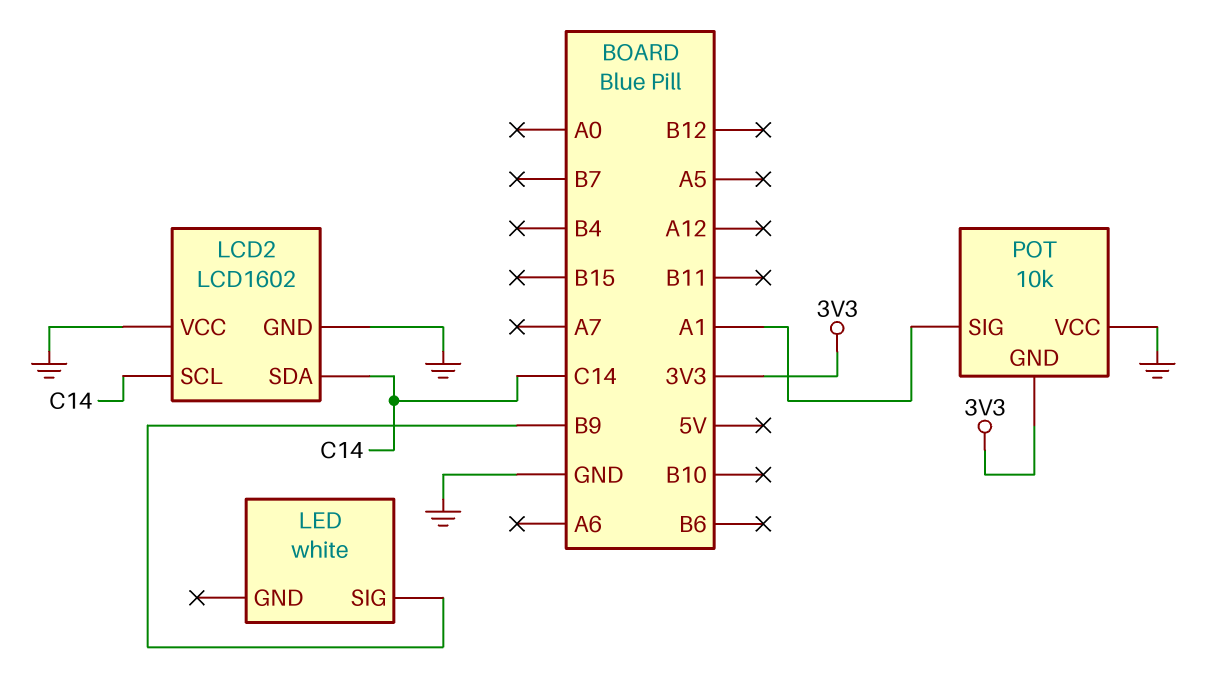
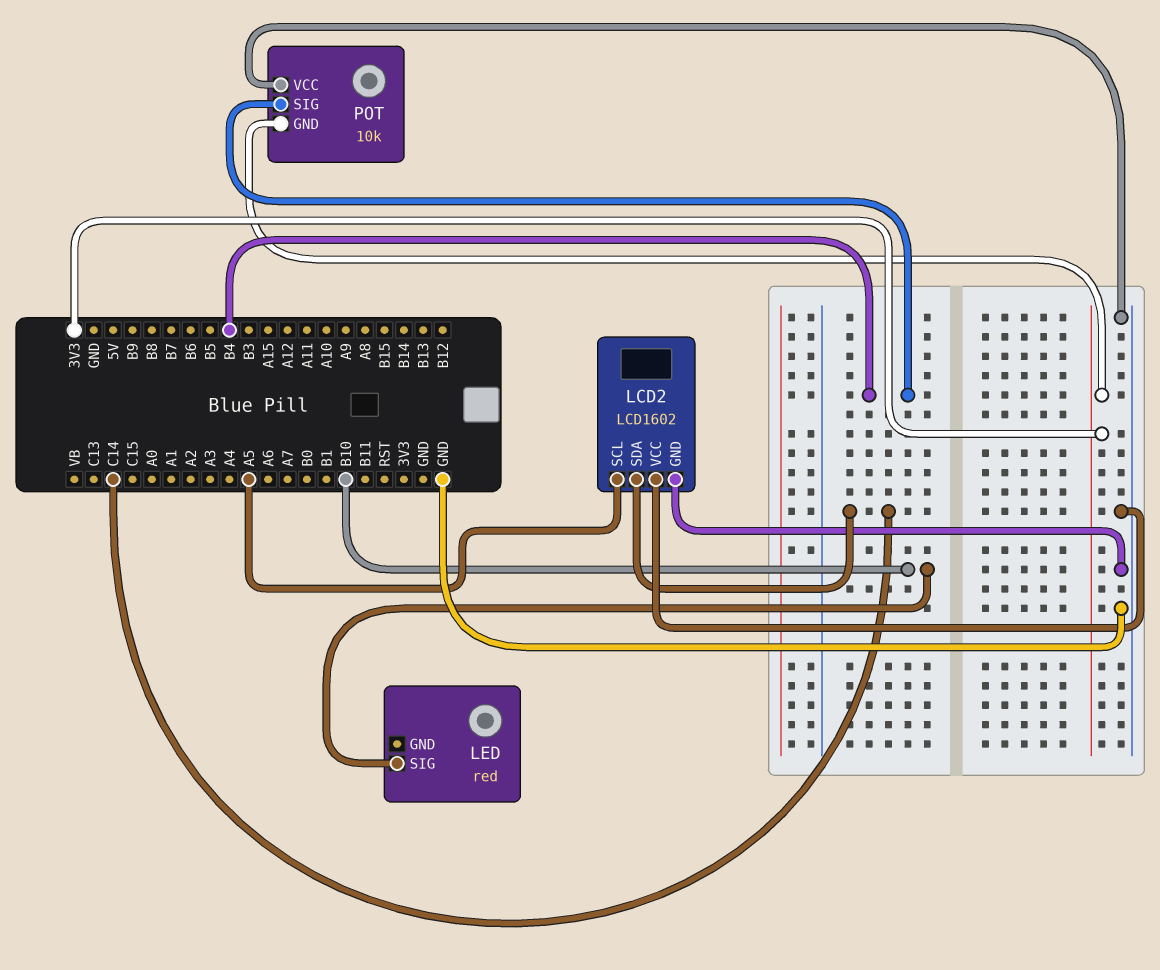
LCD2 pin SCL: C14 -> A5
LED: white -> red
LED pin SIG: B9 -> B10
POT pin SIG: A1 -> B4

